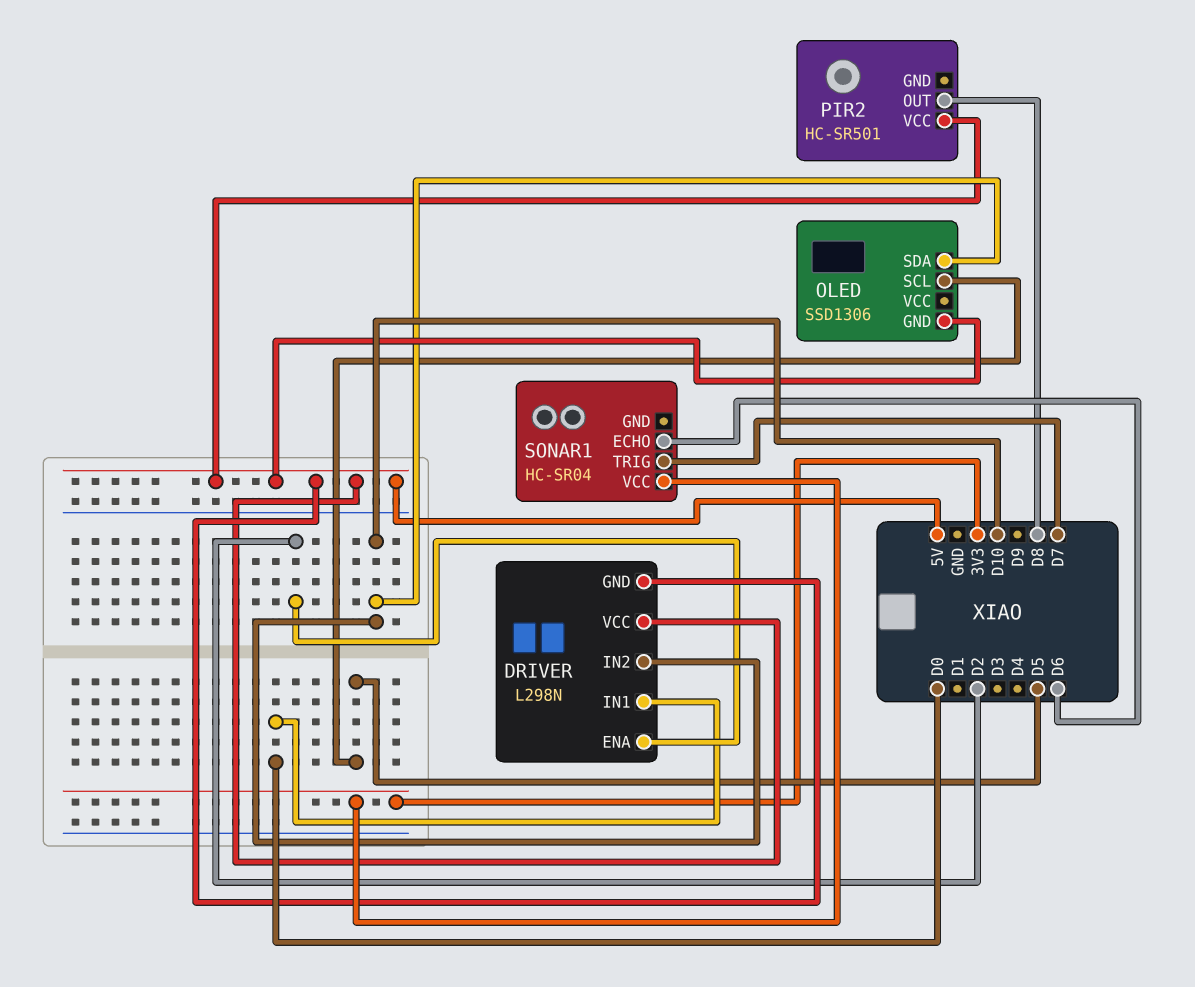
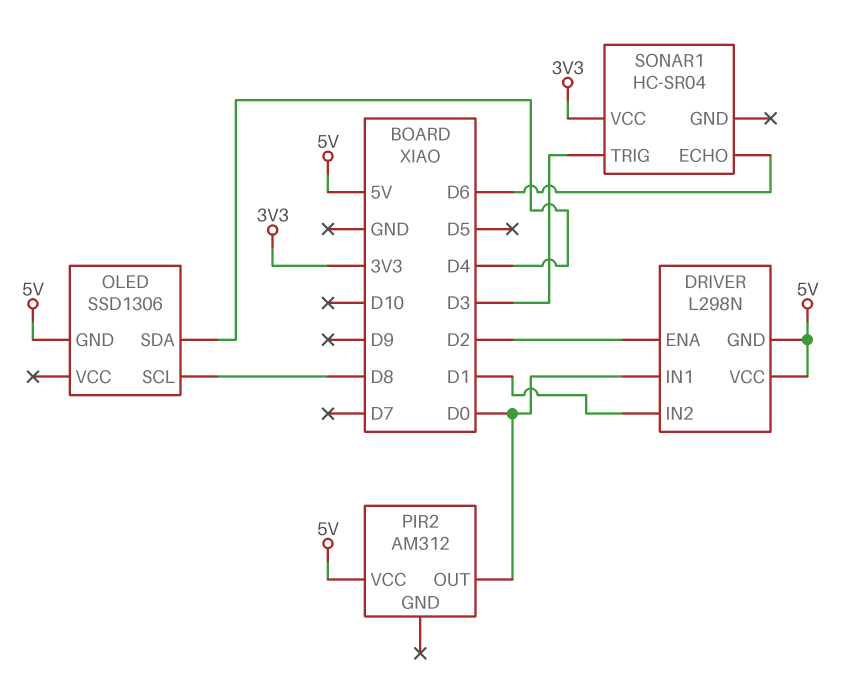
DRIVER pin IN2: D10 -> D1
OLED pin SCL: D5 -> D8
OLED pin SDA: D10 -> D4
PIR2: HC-SR501 -> AM312
PIR2 pin OUT: D8 -> D0
SONAR1 pin TRIG: D7 -> D3

